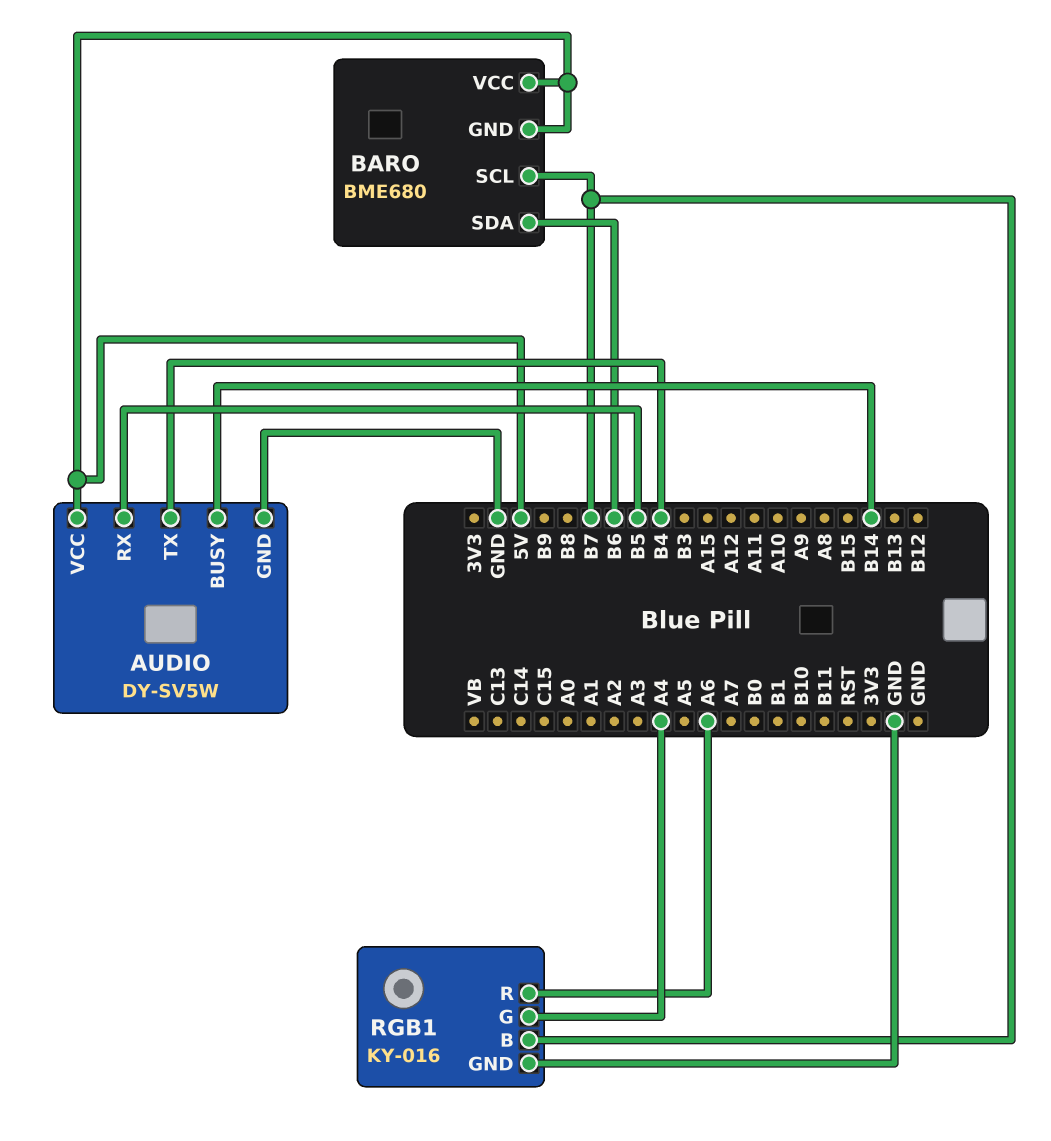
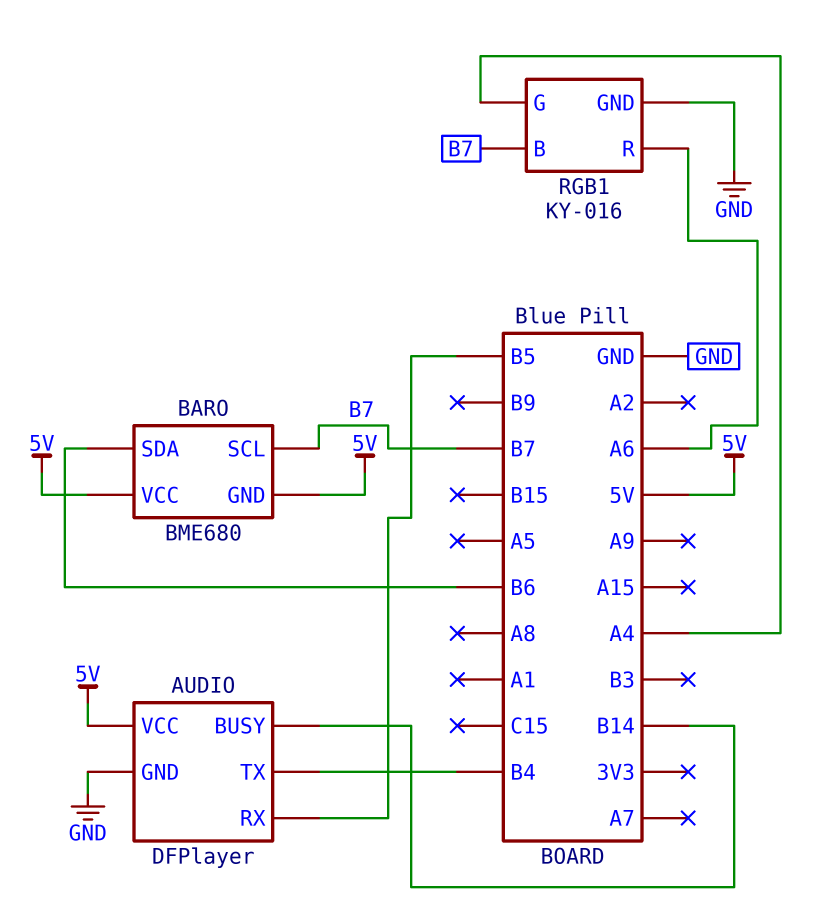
AUDIO: DY-SV5W -> DFPlayer

